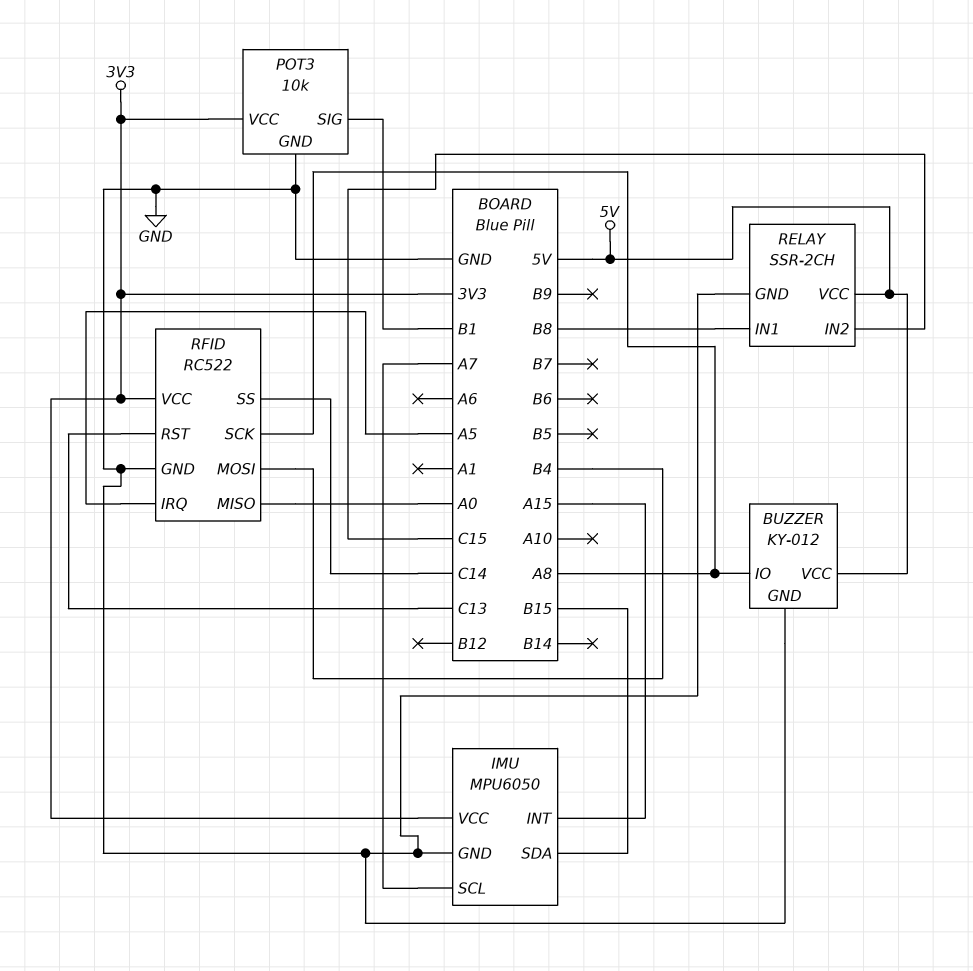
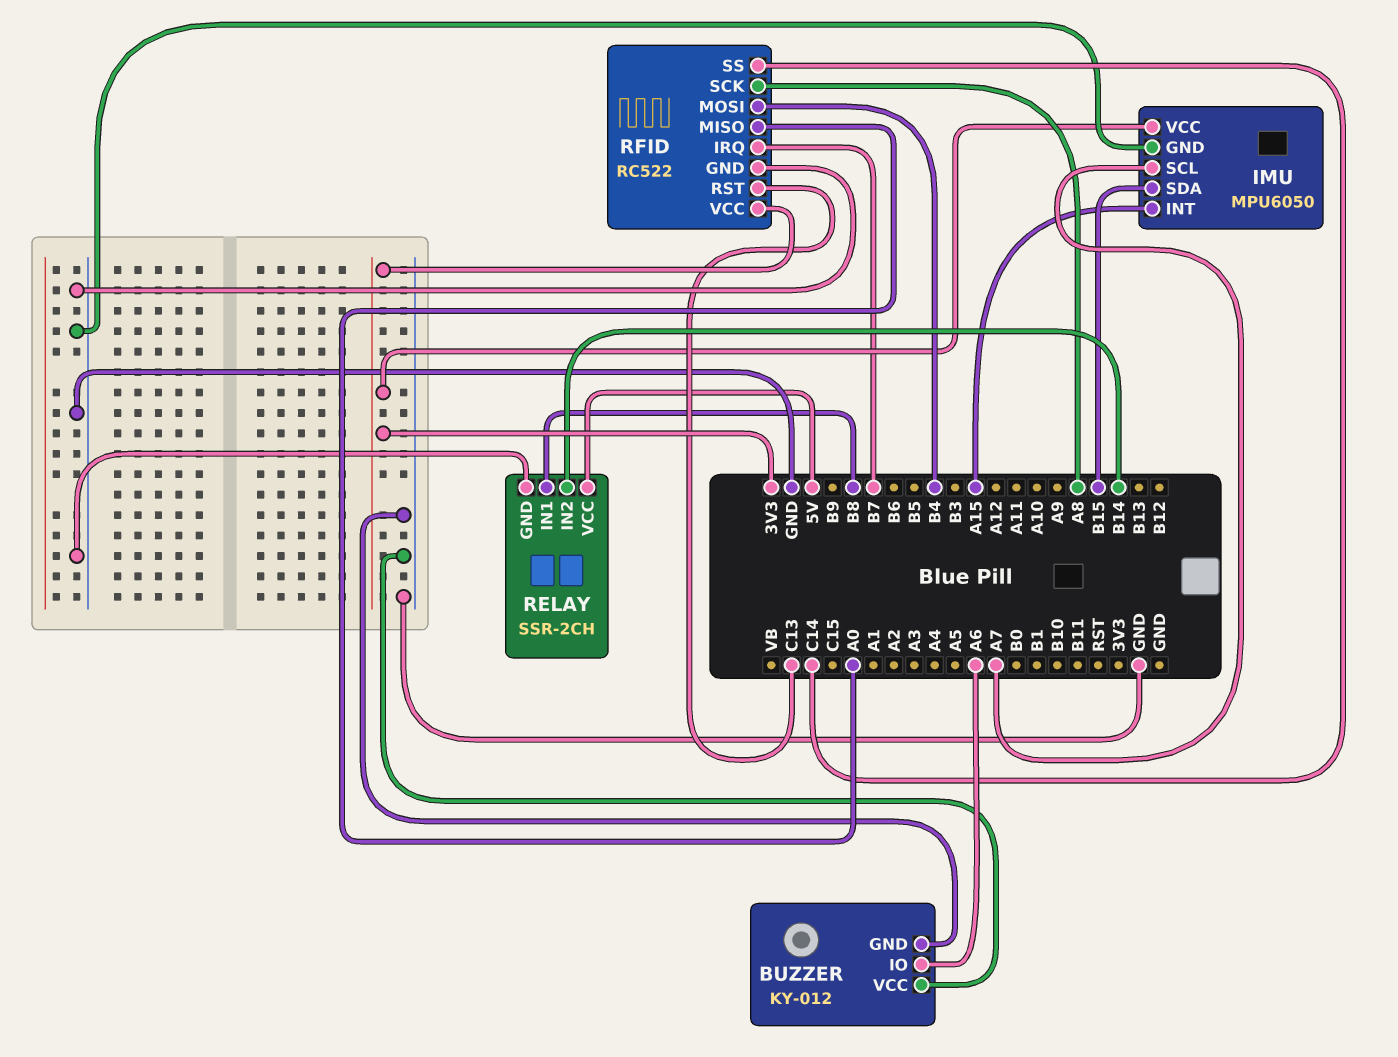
BUZZER pin IO: A8 -> A6
BUZZER pin VCC: 5V -> GND
POT3: 10k -> none
POT3 pin GND: GND -> none
POT3 pin SIG: B1 -> none
POT3 pin VCC: 3V3 -> none
RELAY pin IN2: C15 -> B14
RFID pin IRQ: A5 -> B7

